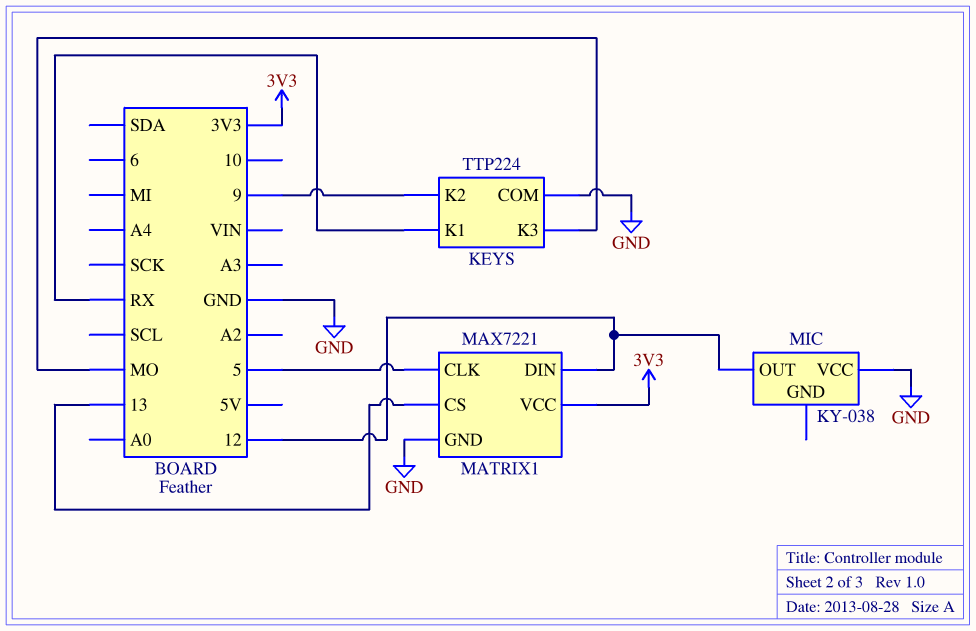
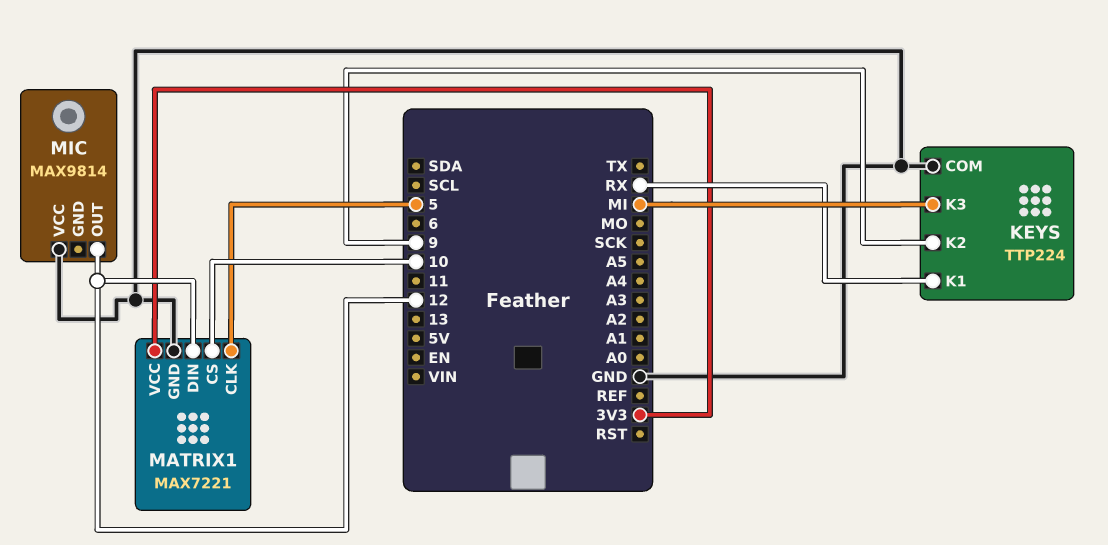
KEYS pin K3: MO -> MI
MATRIX1 pin CS: 13 -> 10
MIC: KY-038 -> MAX9814

